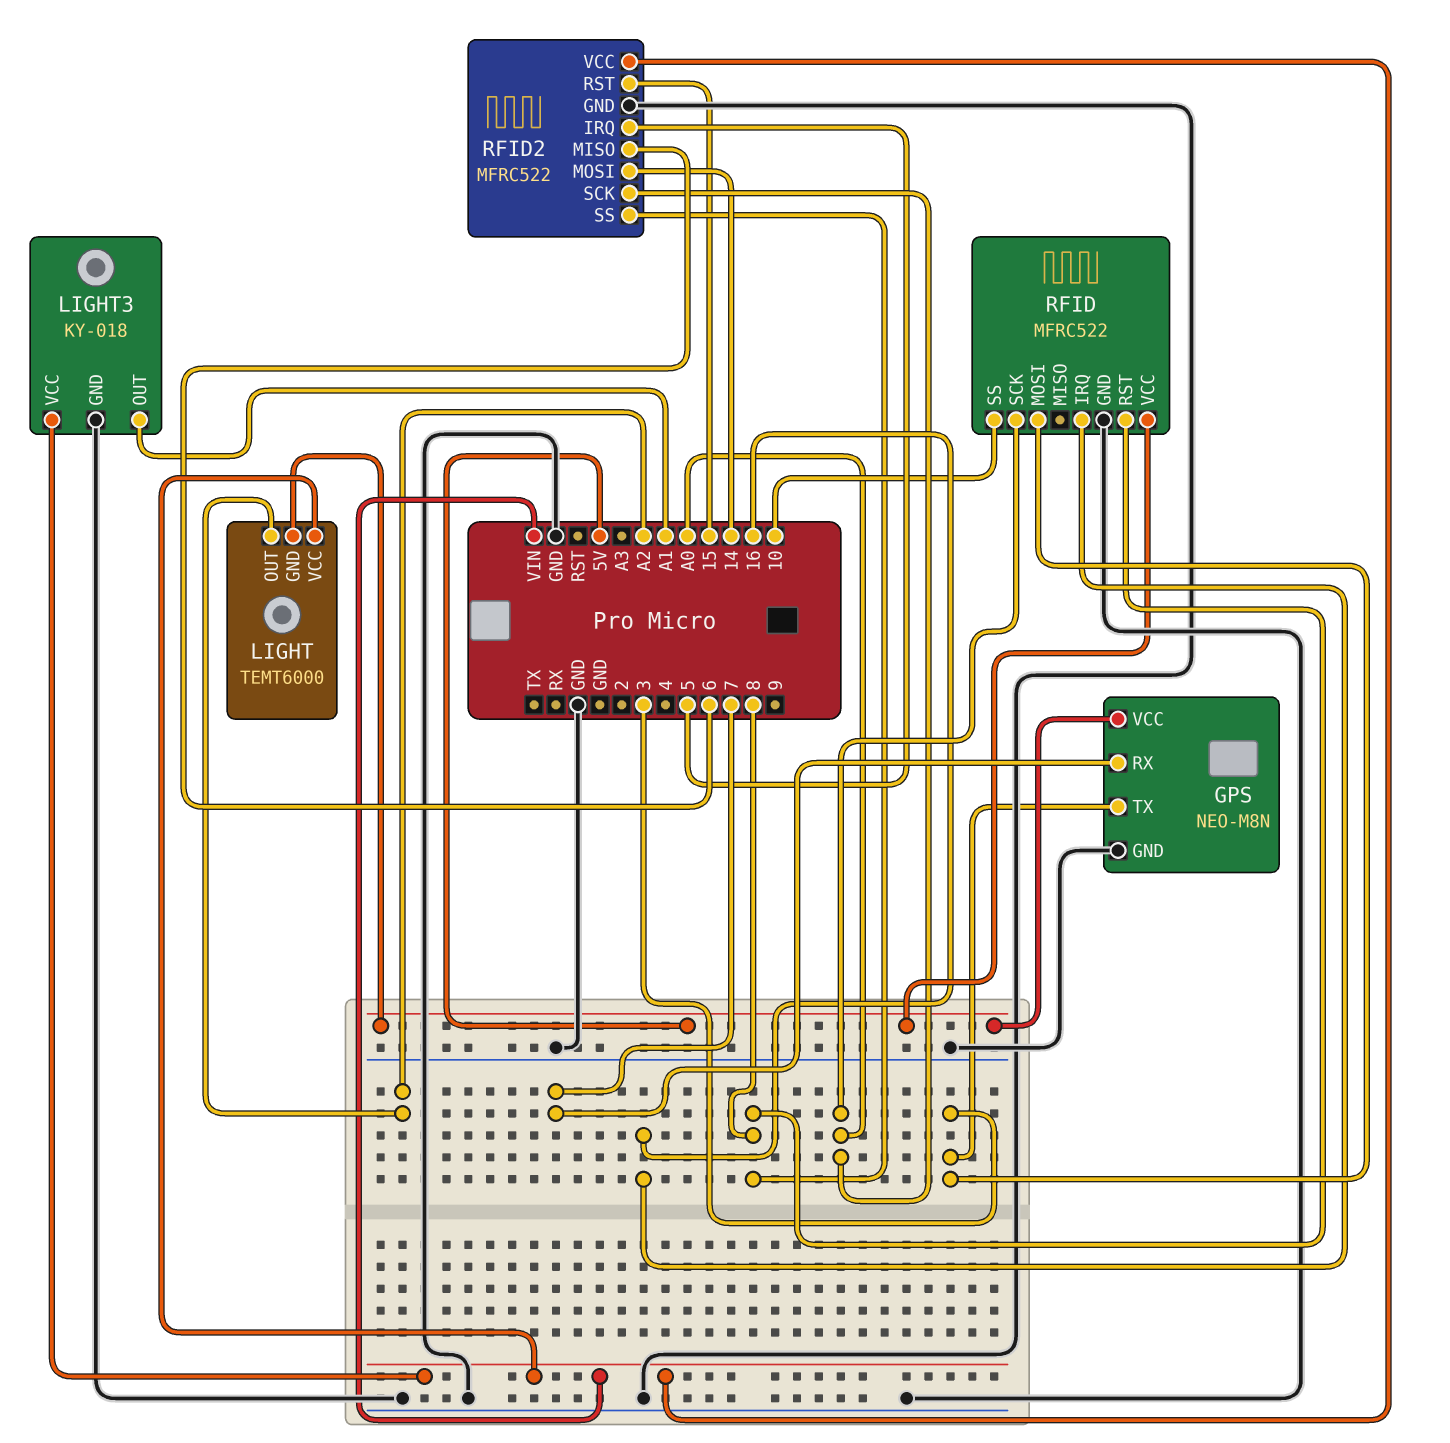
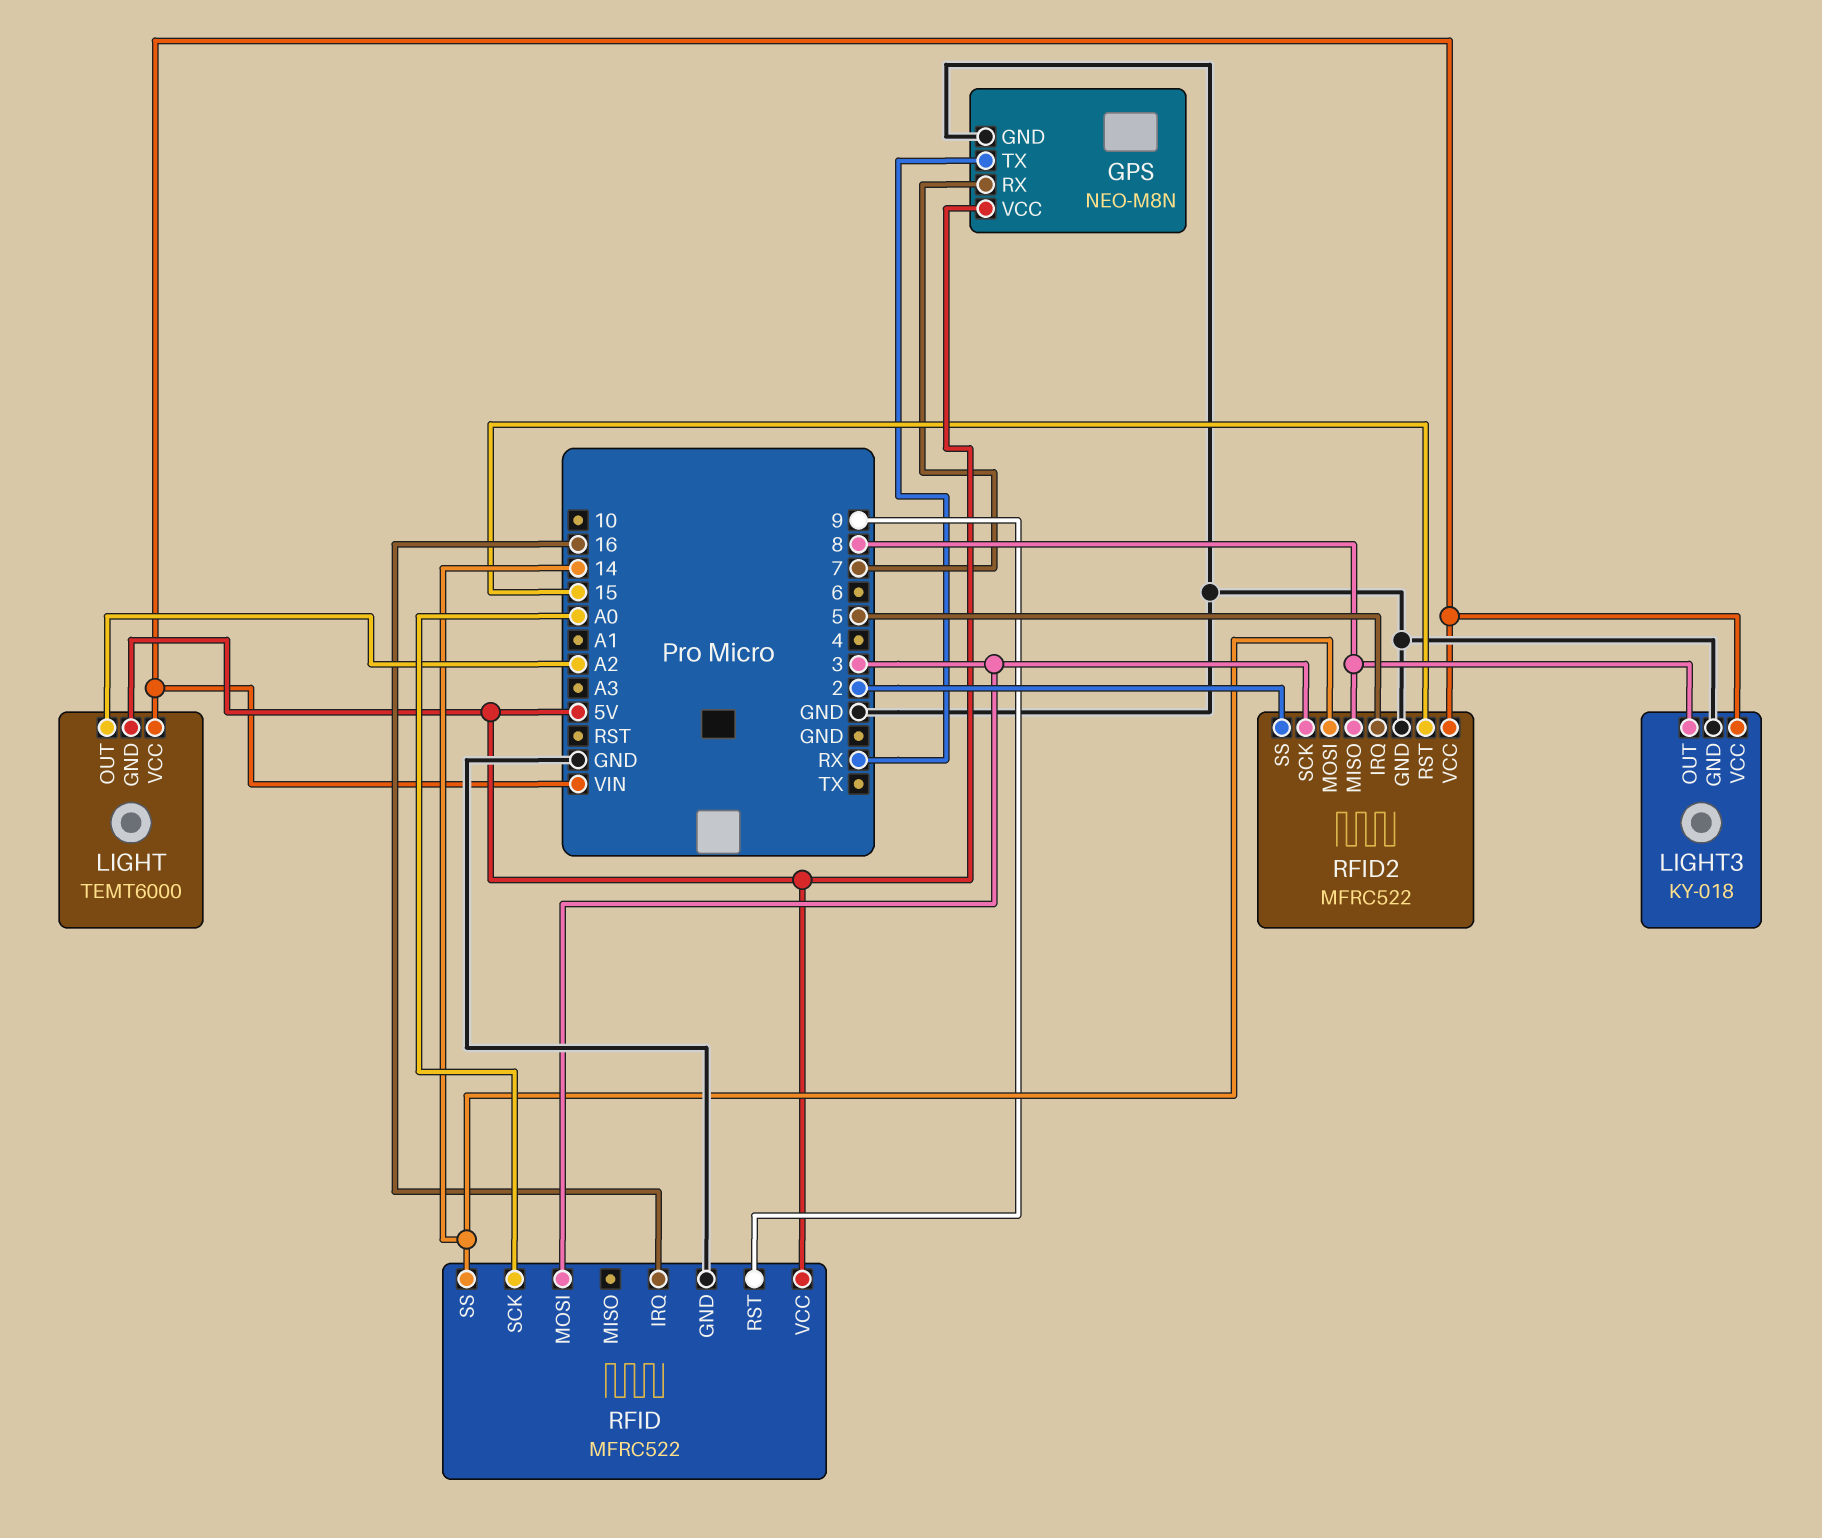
GPS pin TX: 3 -> RX
LIGHT3 pin OUT: A1 -> 8
RFID pin RST: 8 -> 9
RFID pin SS: 10 -> 14
RFID2 pin MISO: 6 -> 8
RFID2 pin SCK: A0 -> 3
RFID2 pin SS: 8 -> 2

